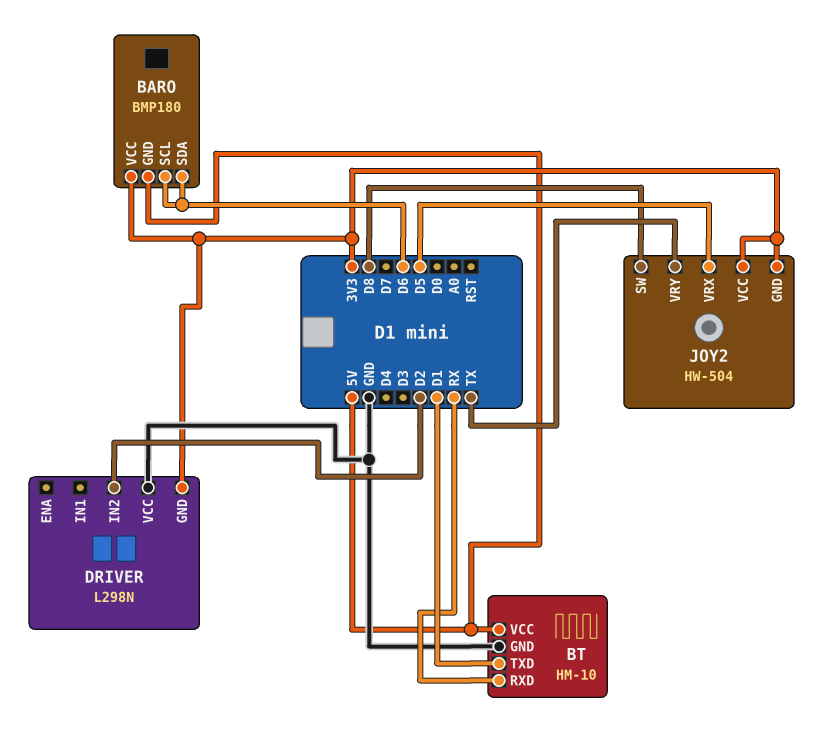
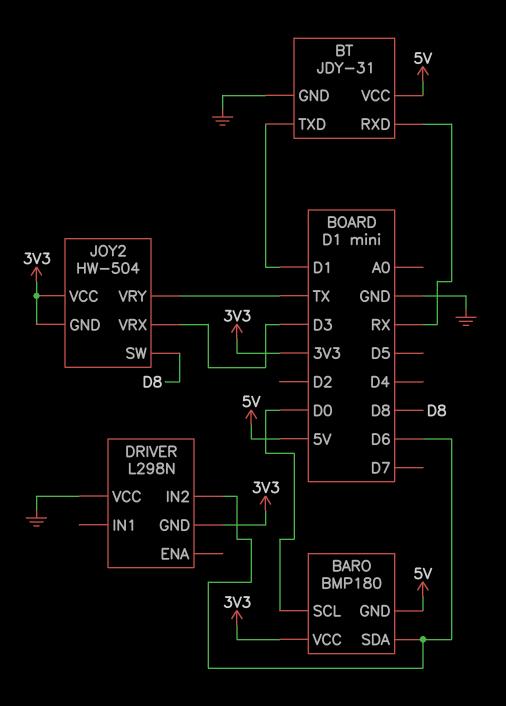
BARO pin SCL: D6 -> D0
BT: HM-10 -> JDY-31
DRIVER pin IN2: D2 -> D6
JOY2 pin VRX: D5 -> D3

